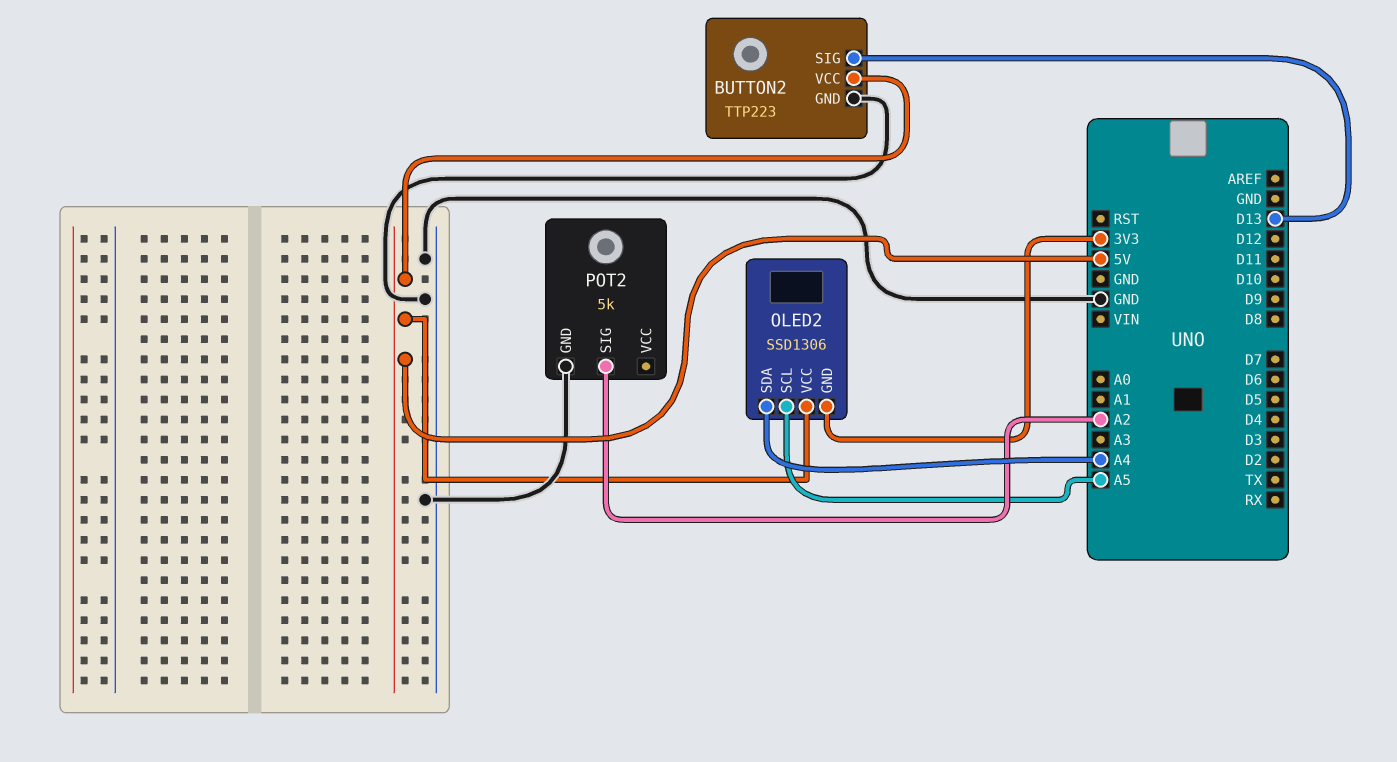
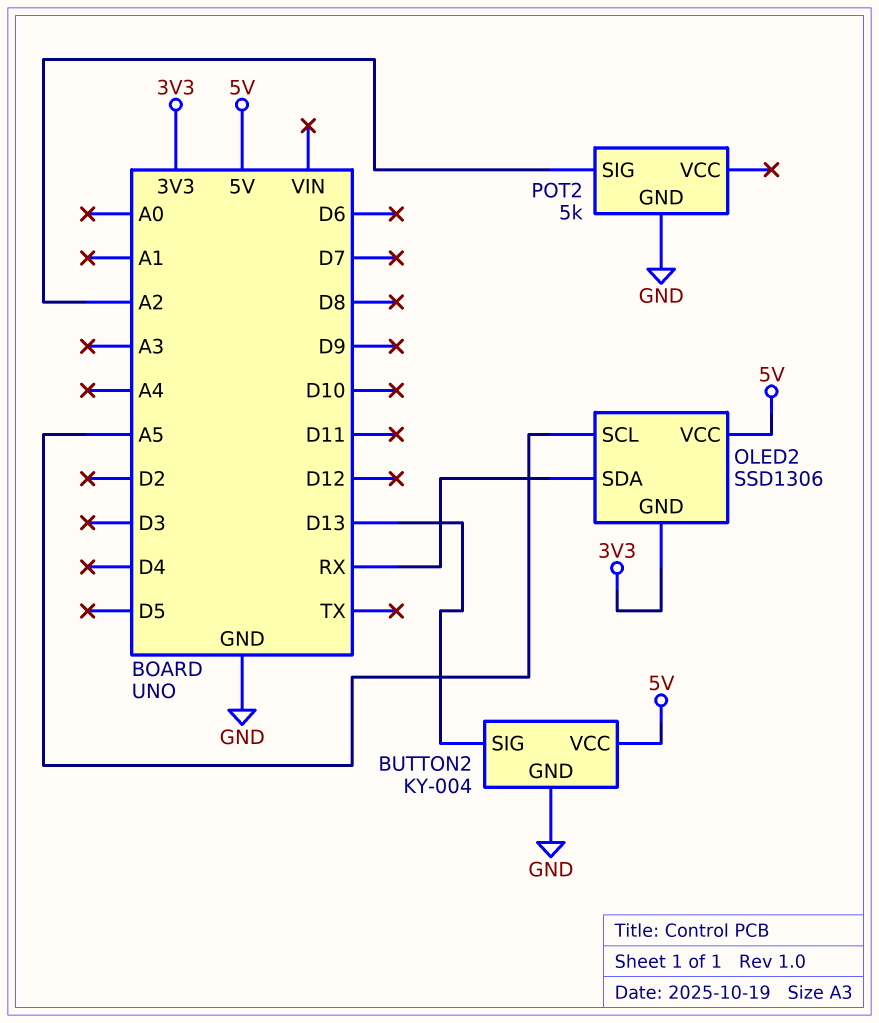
BUTTON2: TTP223 -> KY-004
OLED2 pin SDA: A4 -> RX

